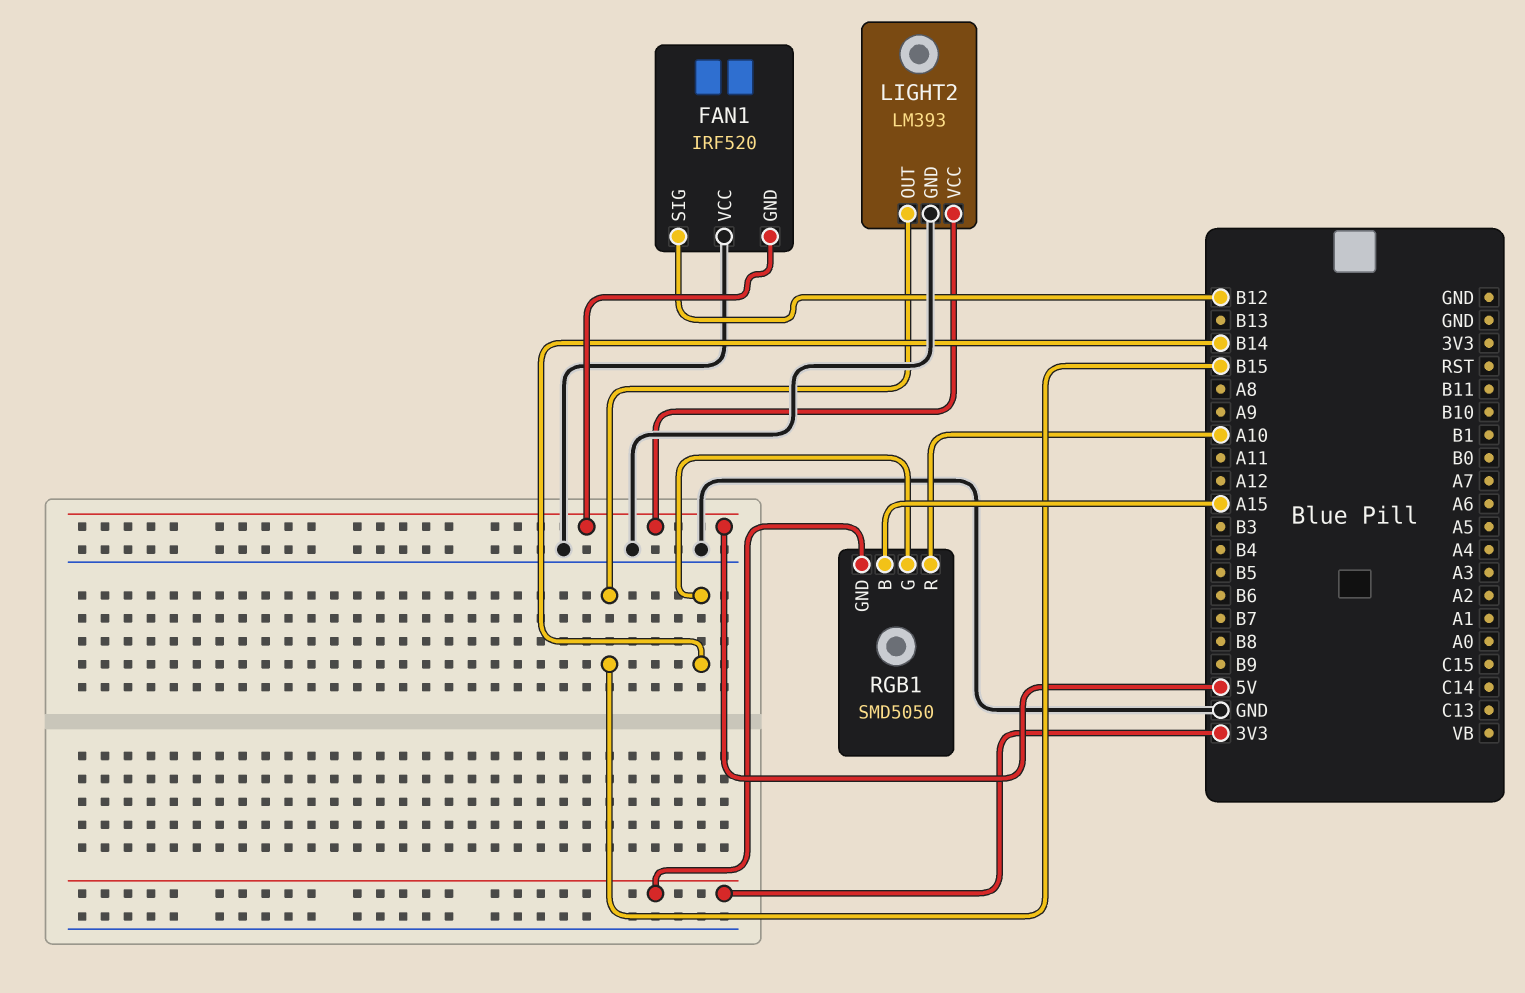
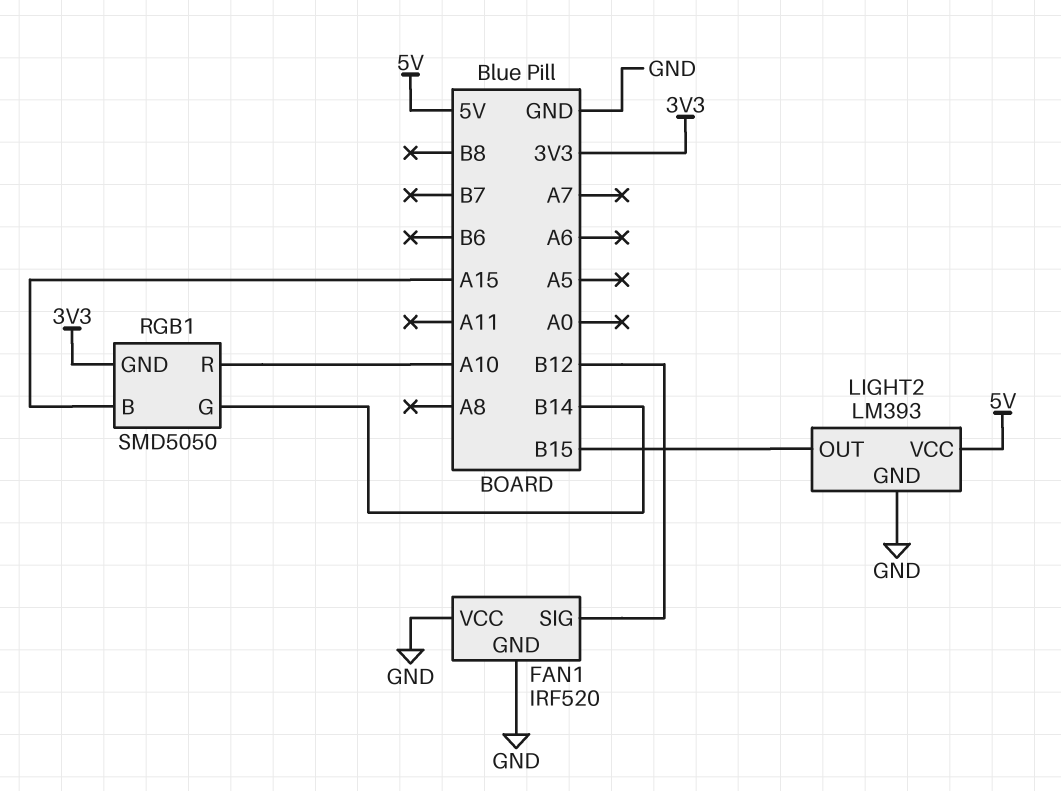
FAN1 pin GND: 5V -> GND

